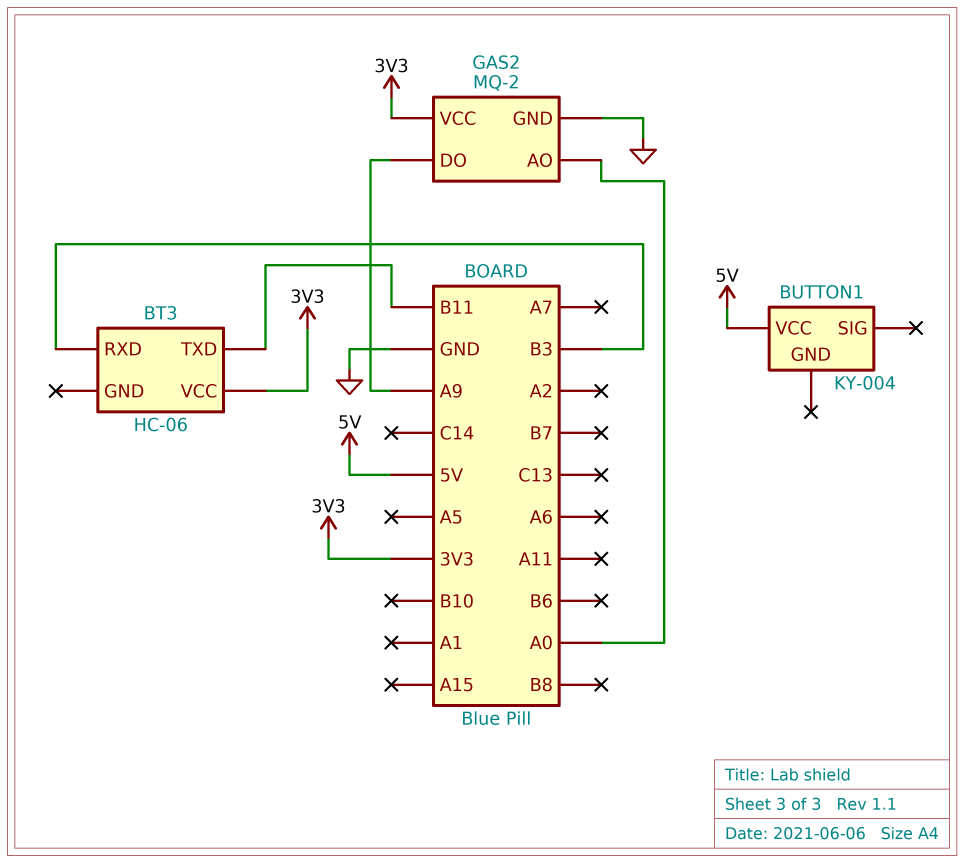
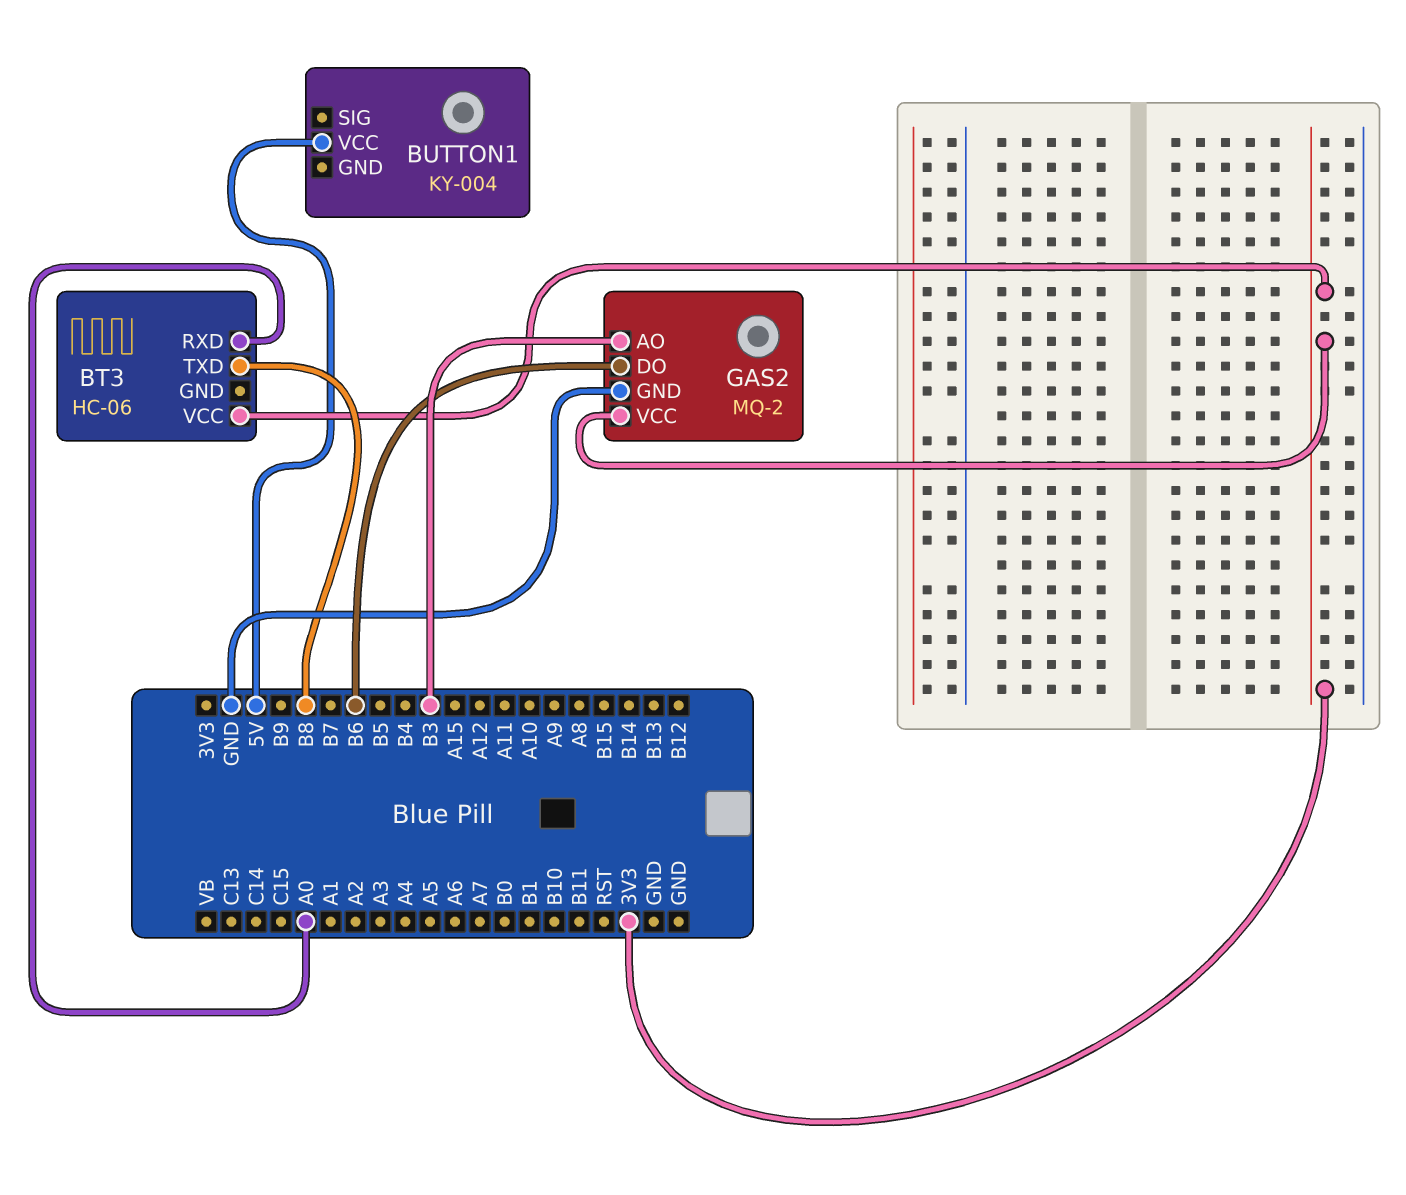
BT3 pin RXD: B3 -> A0
BT3 pin TXD: B11 -> B8
GAS2 pin AO: A0 -> B3
GAS2 pin DO: A9 -> B6

